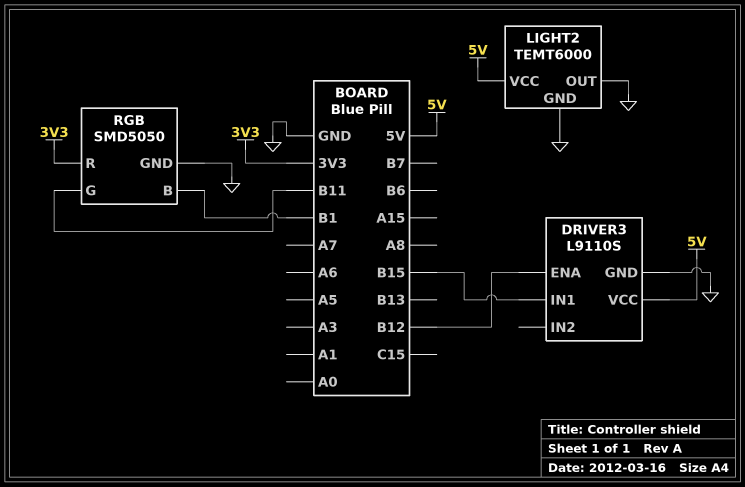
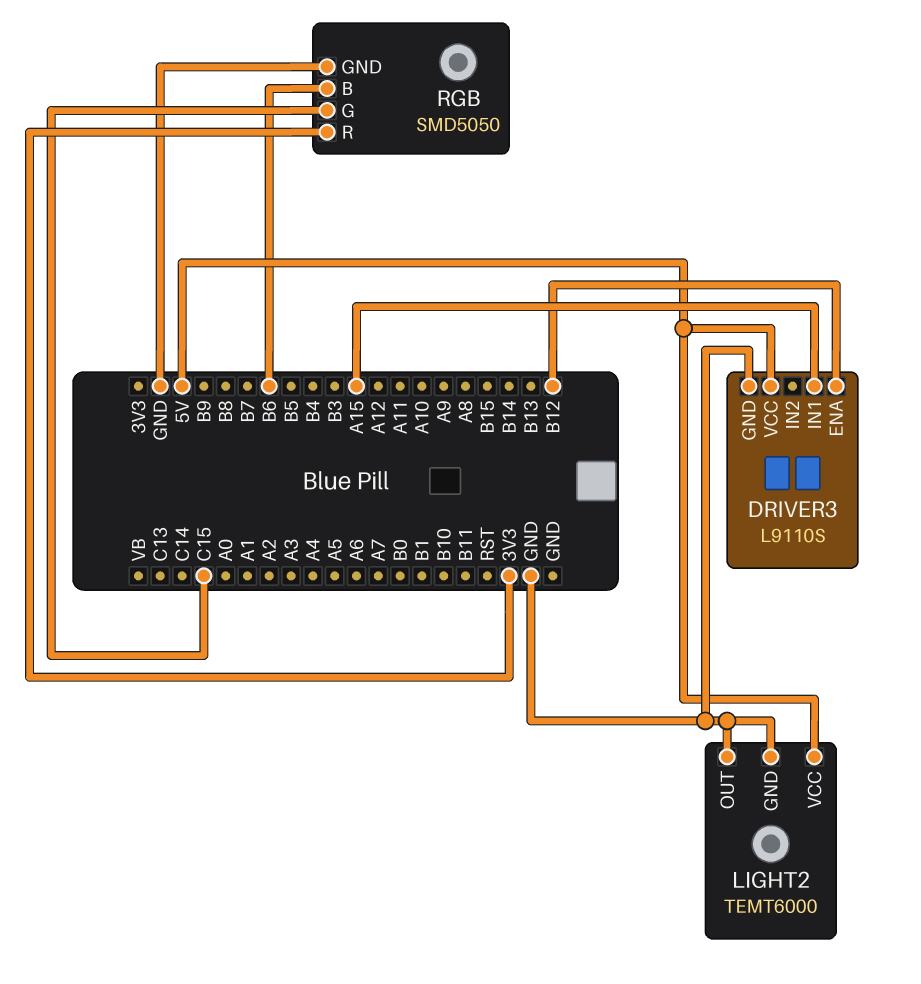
DRIVER3 pin IN1: B15 -> A15
RGB pin B: B1 -> B6
RGB pin G: B11 -> C15

